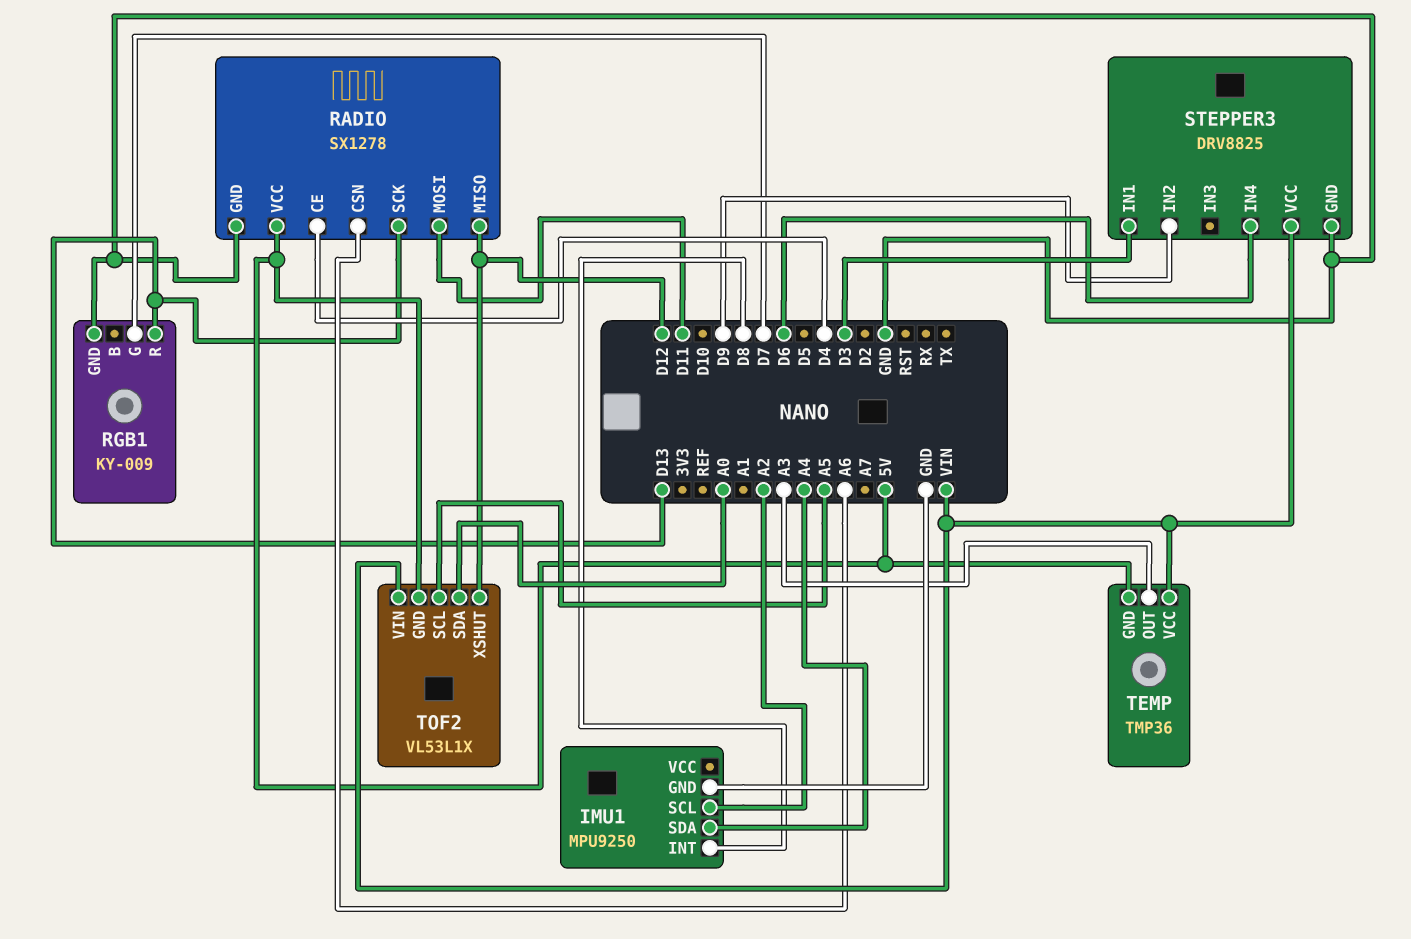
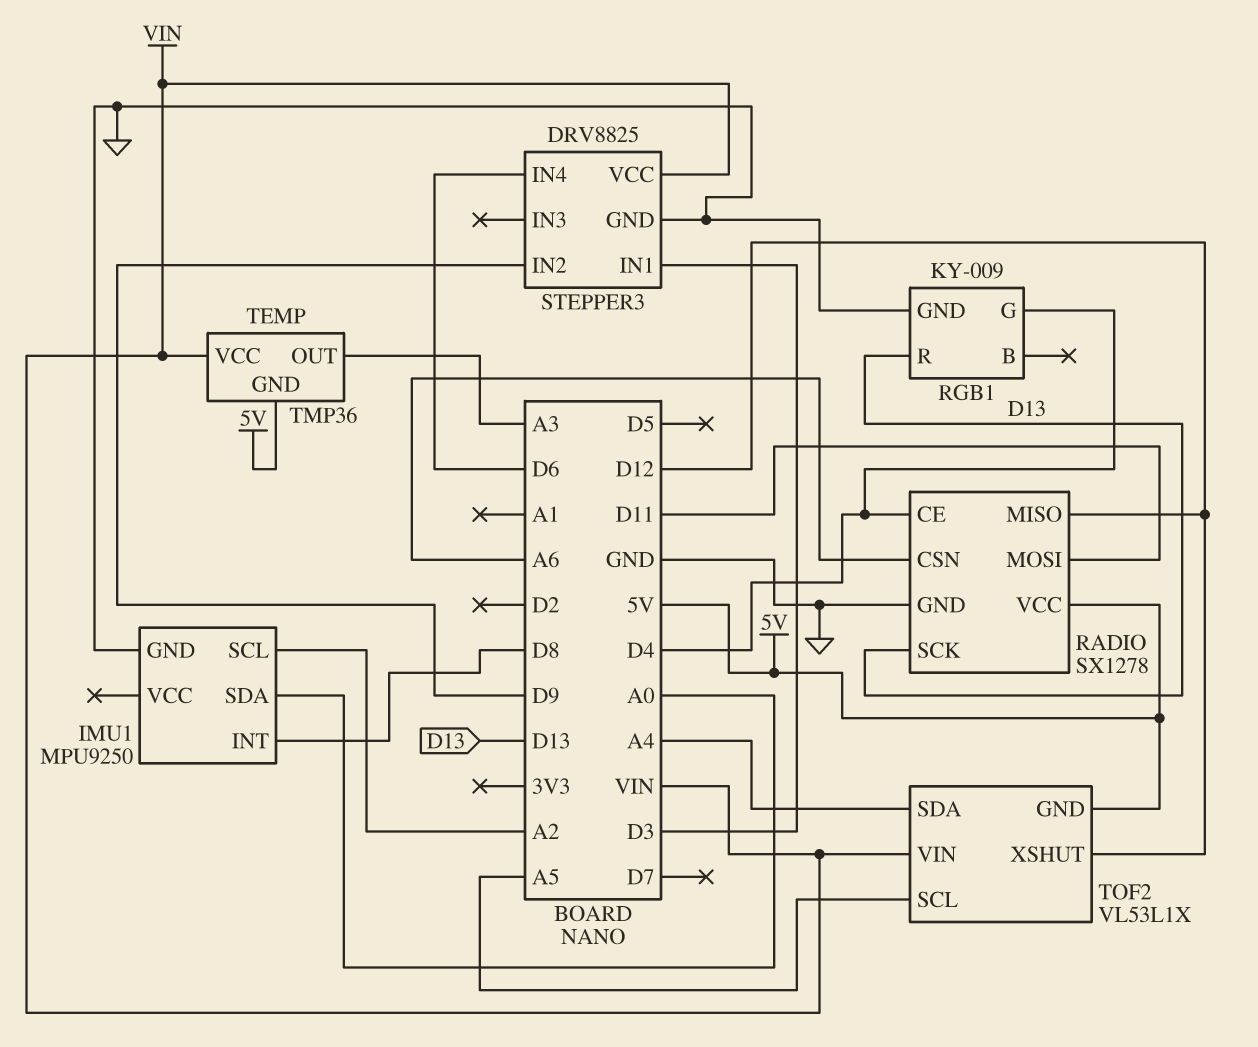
IMU1 pin SDA: A4 -> A0
RGB1 pin G: D7 -> D4
TOF2 pin SDA: A0 -> A4

